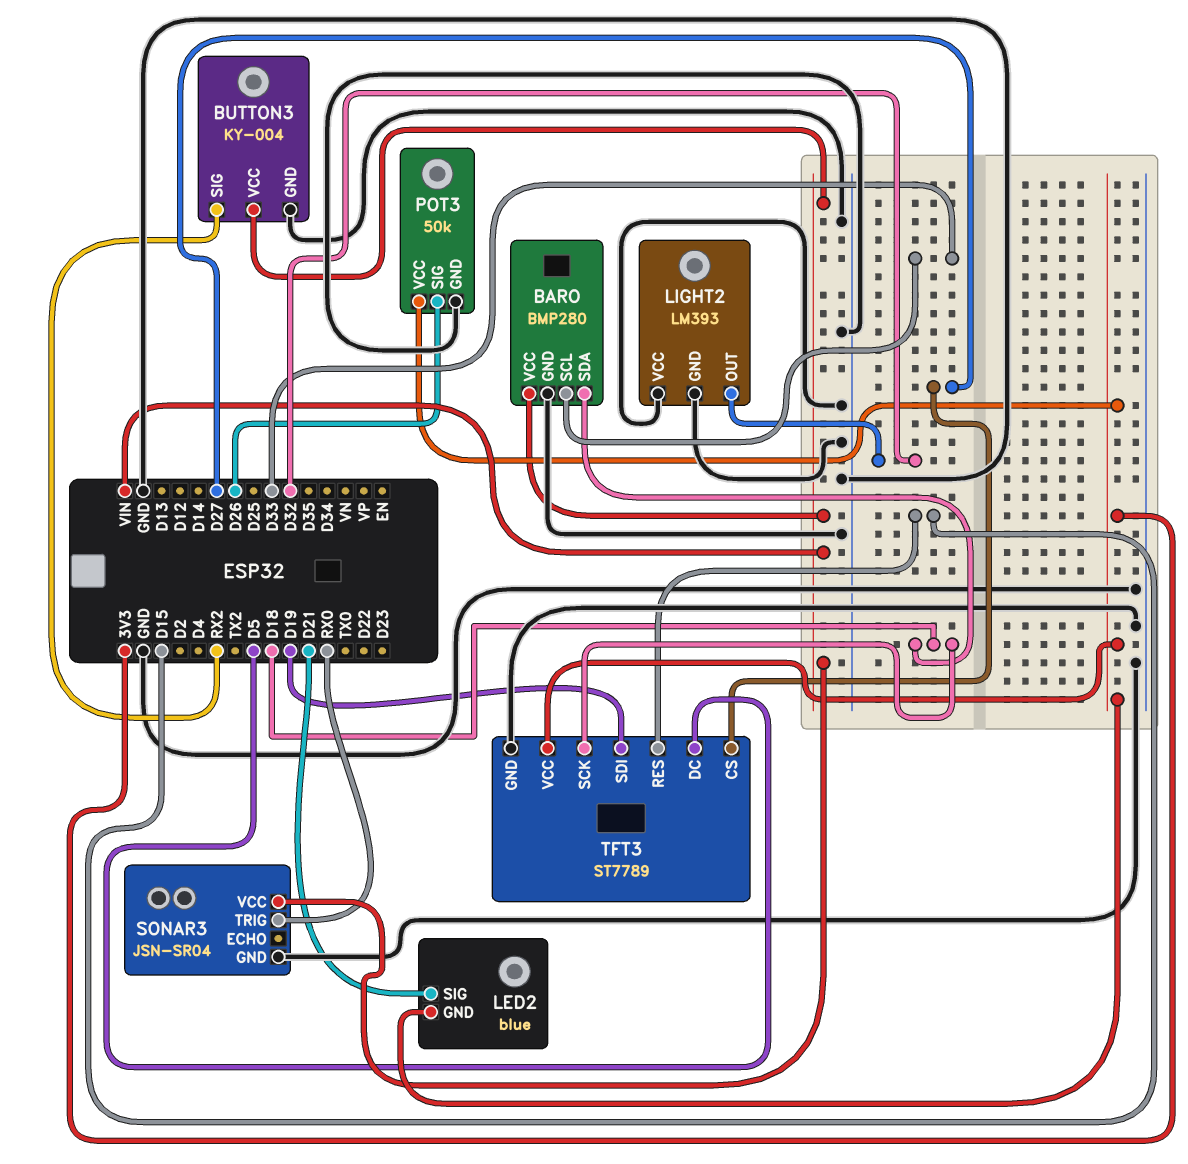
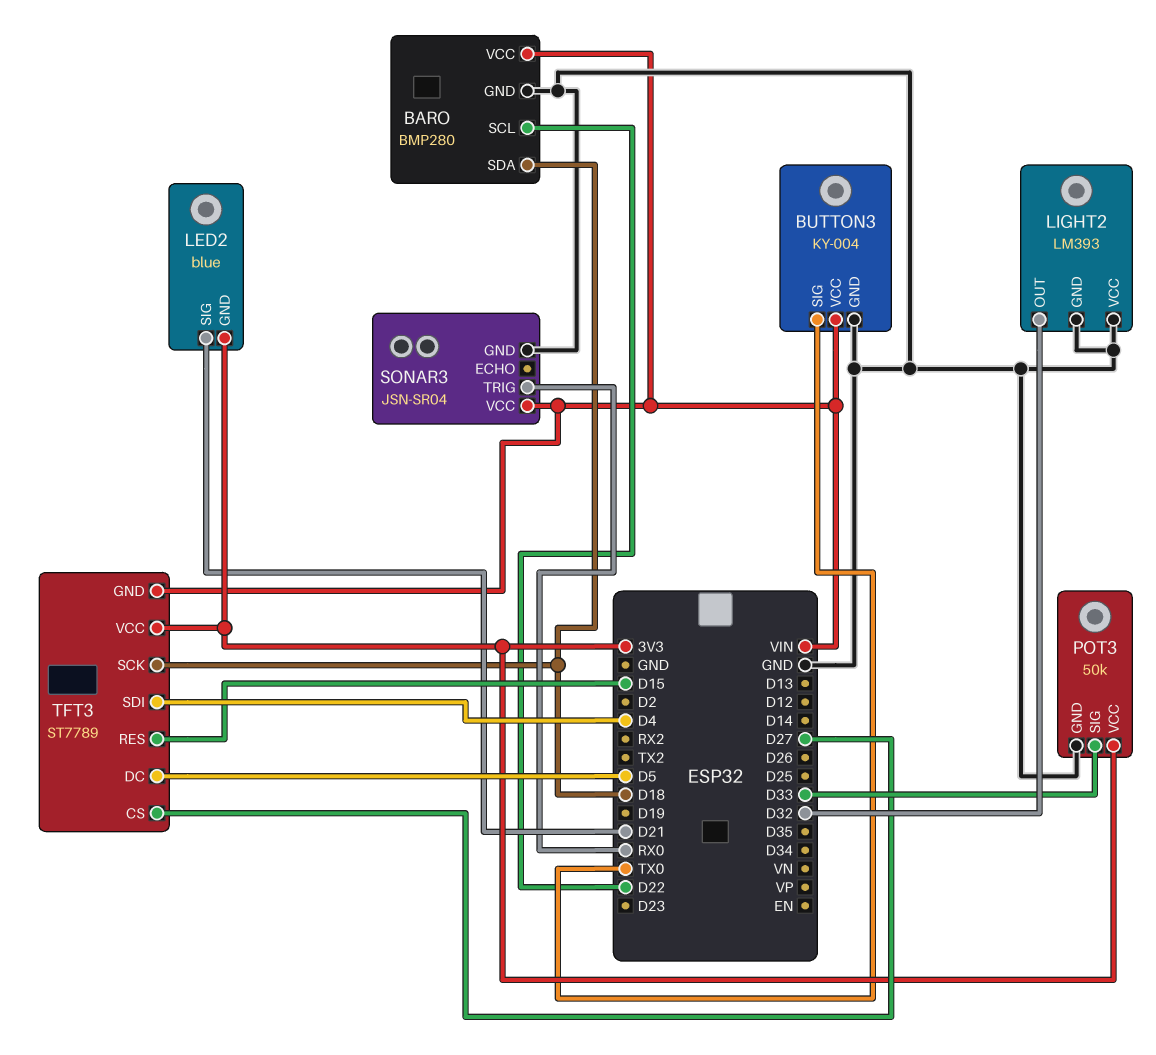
BARO pin SCL: D33 -> D22
BUTTON3 pin SIG: RX2 -> TX0
POT3 pin SIG: D26 -> D33
TFT3 pin GND: GND -> VIN
TFT3 pin SDI: D19 -> D4

